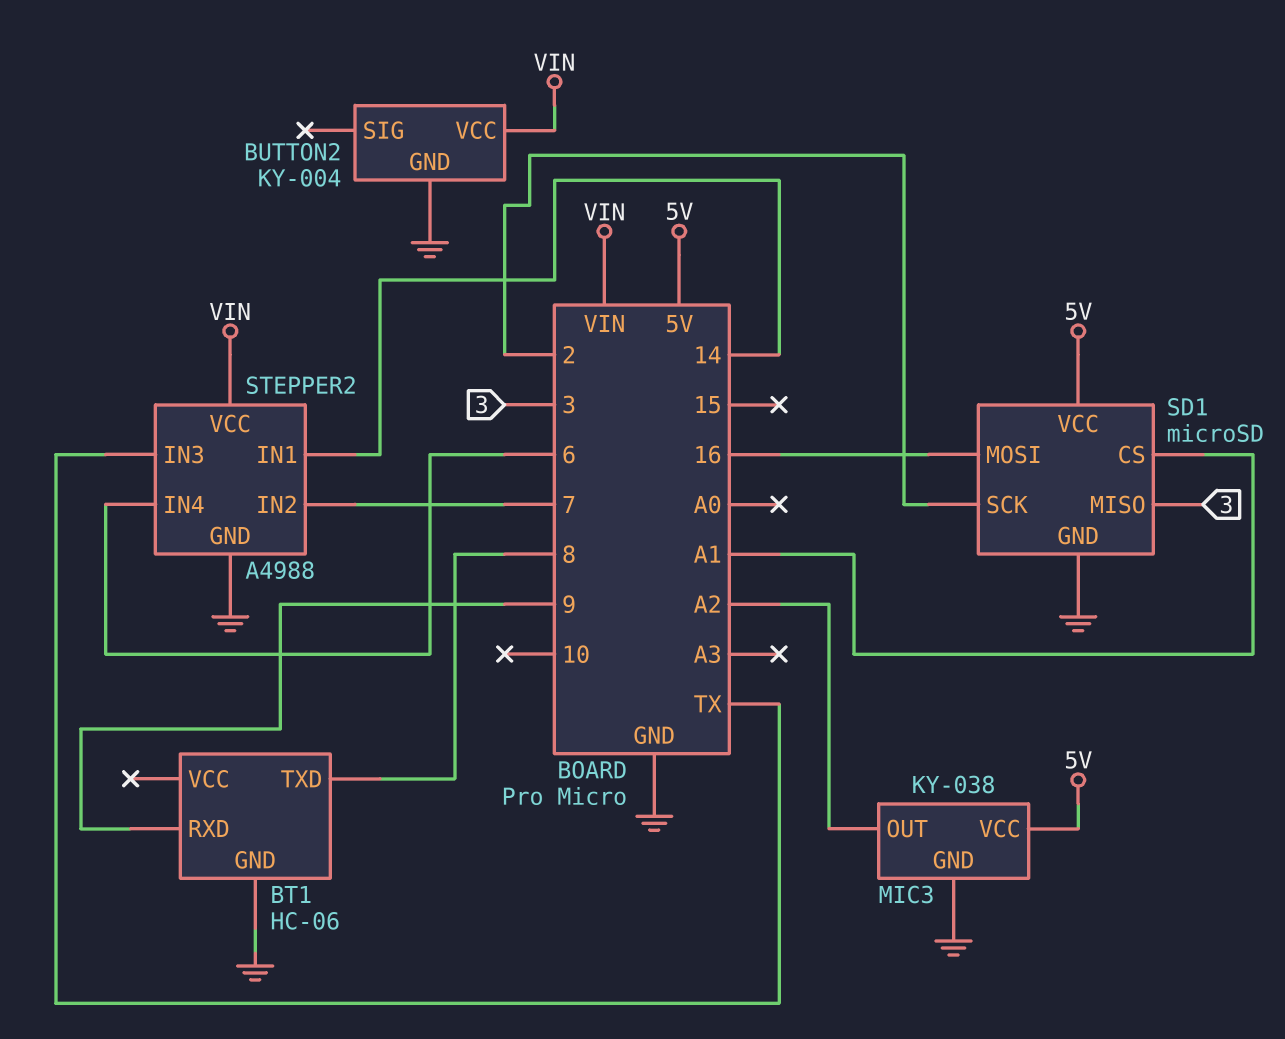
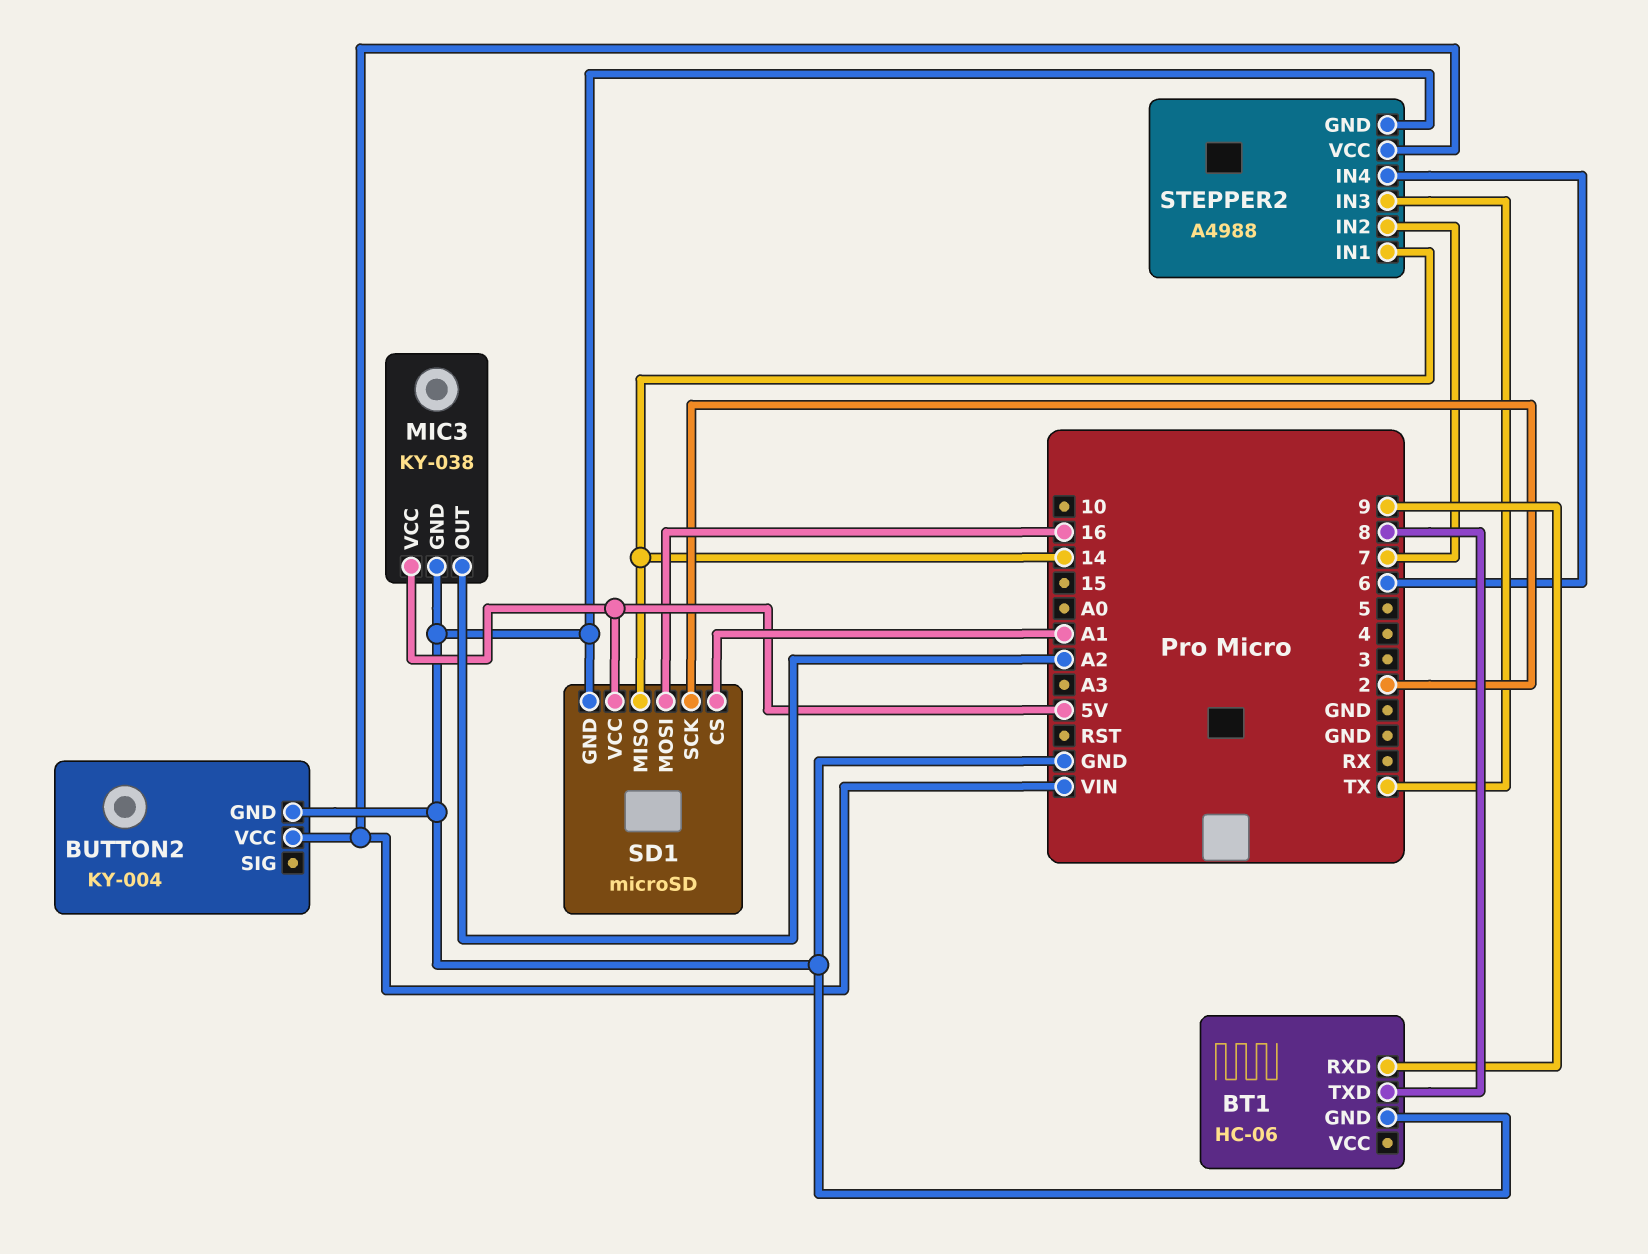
SD1 pin MISO: 3 -> 14

